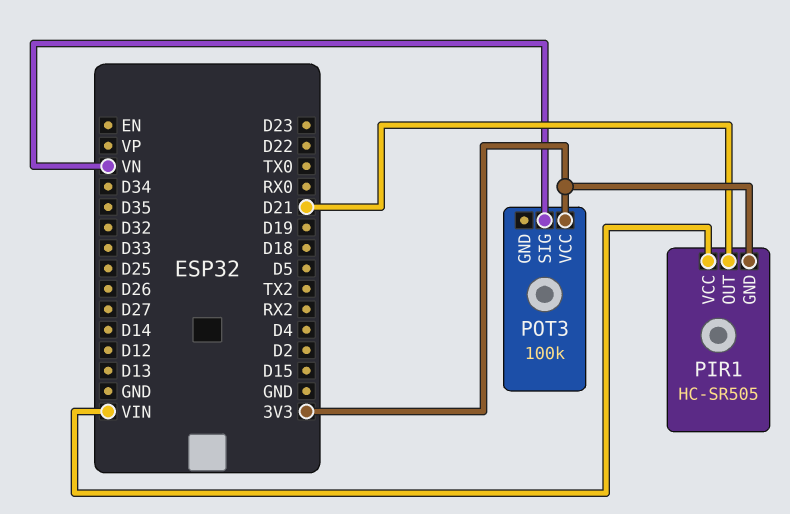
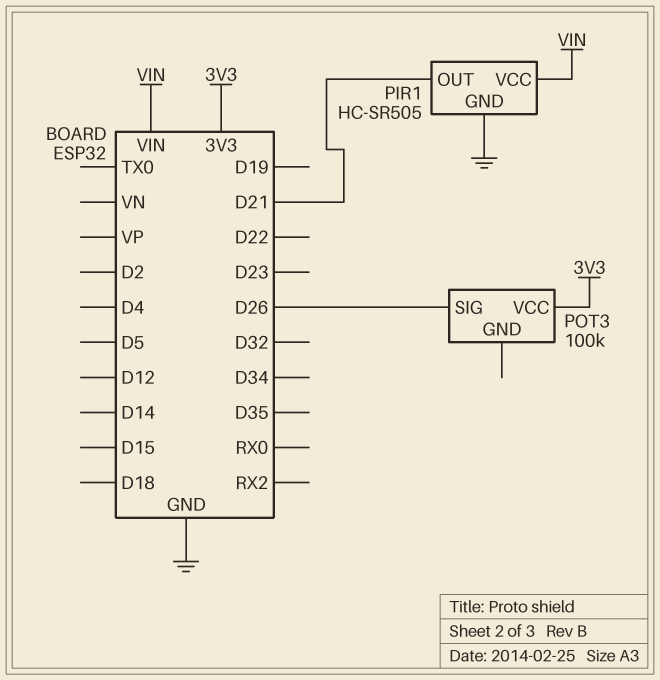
PIR1 pin GND: 3V3 -> GND
POT3 pin SIG: VN -> D26

